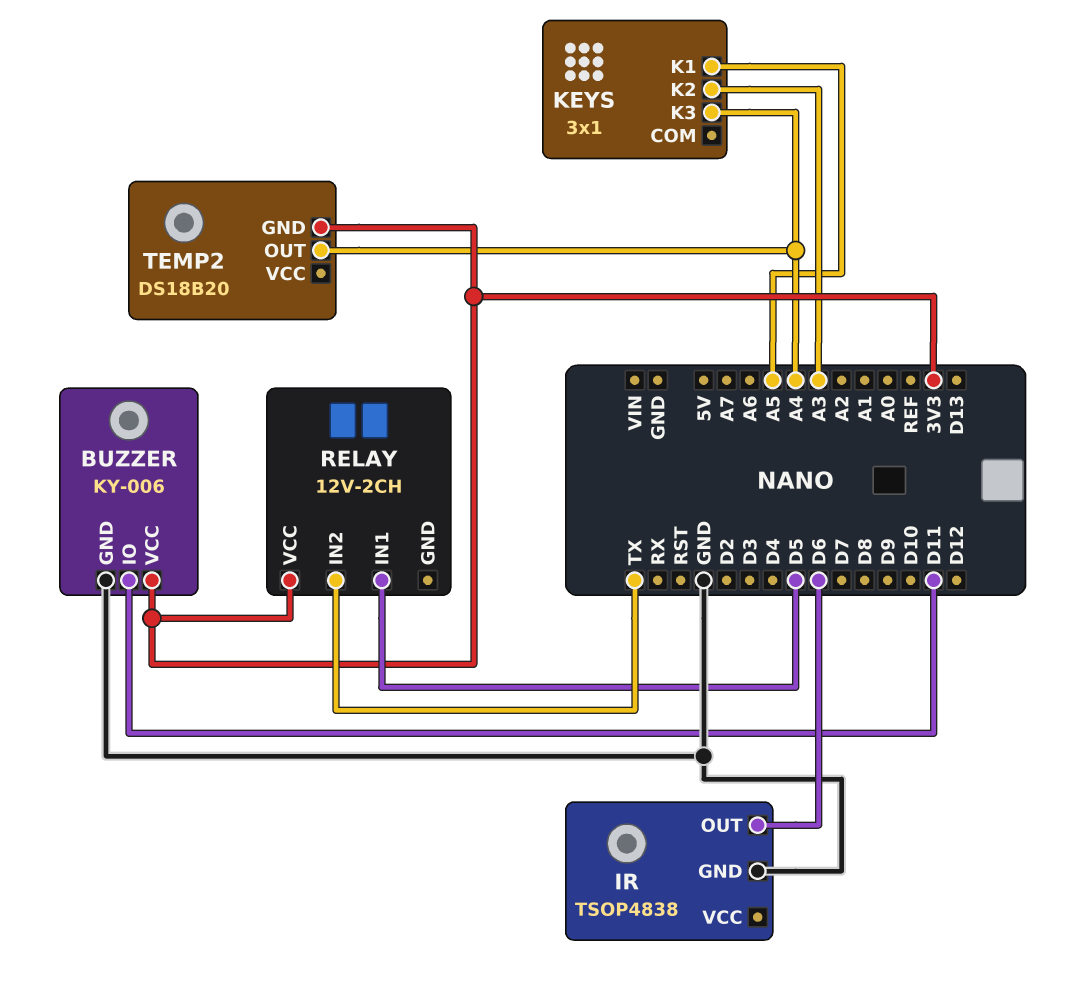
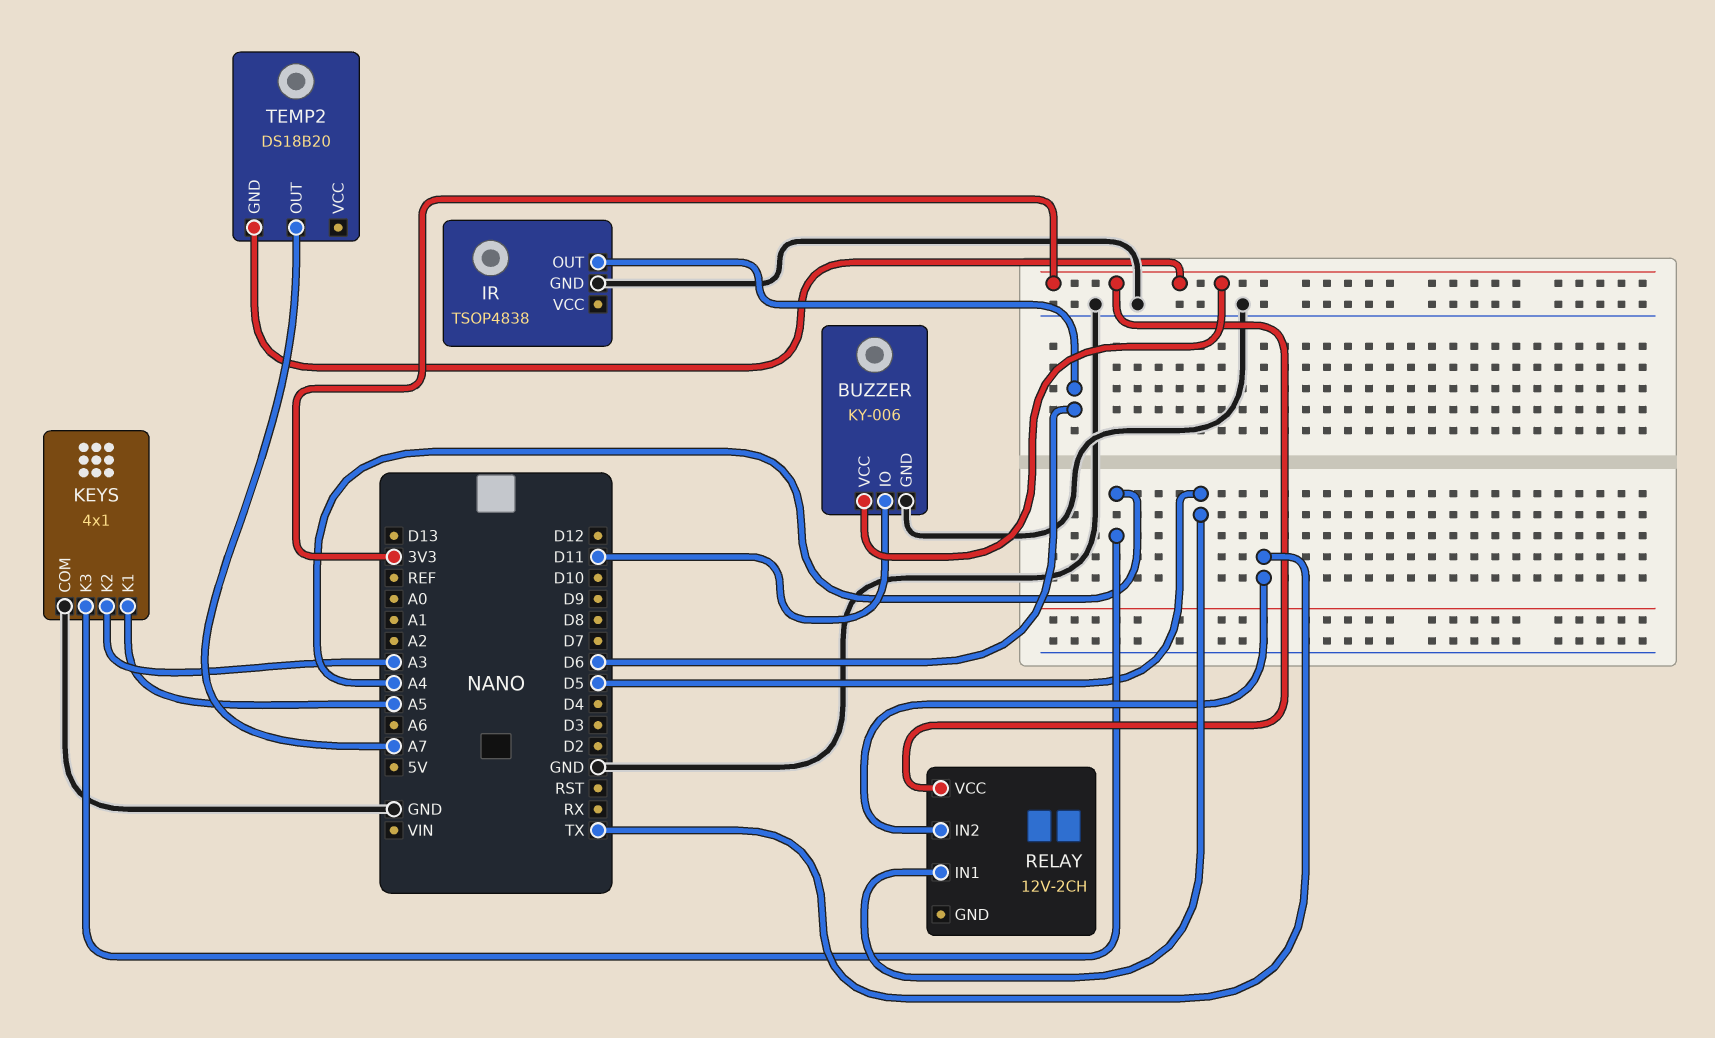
KEYS: 3x1 -> 4x1
KEYS pin COM: none -> GND
TEMP2 pin OUT: A4 -> A7

